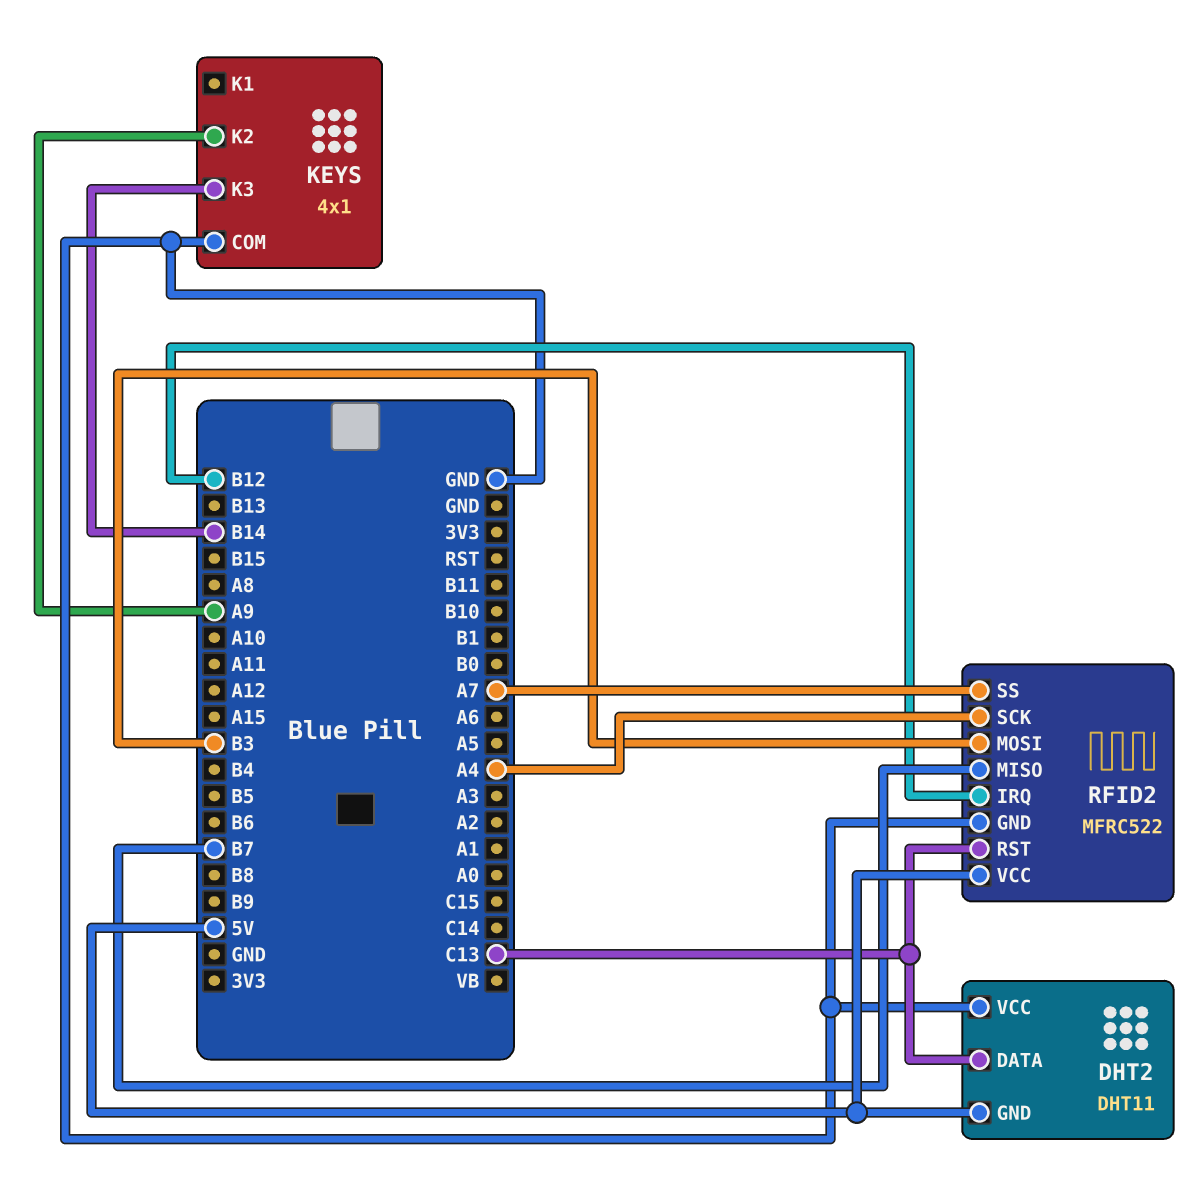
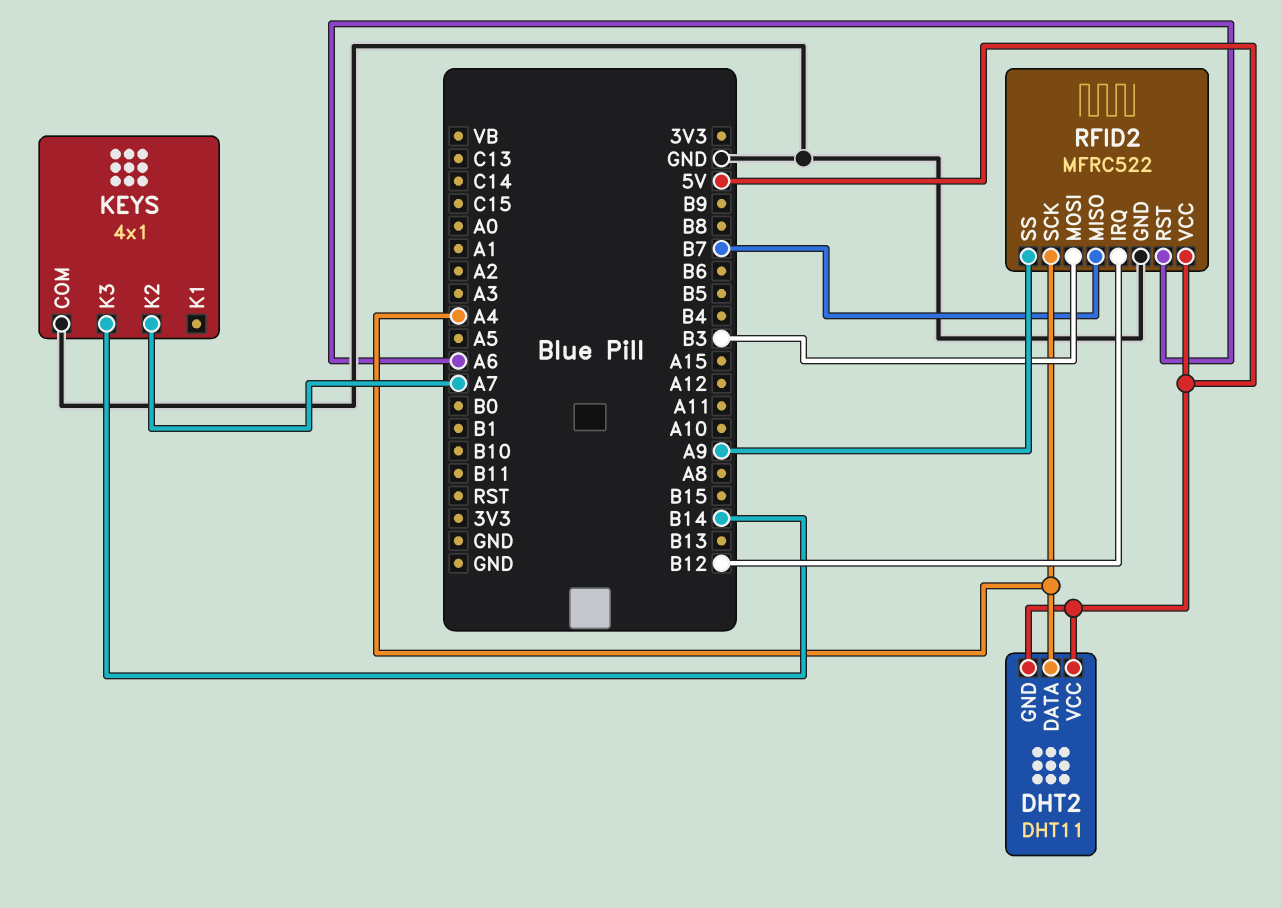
DHT2 pin DATA: C13 -> A4
DHT2 pin VCC: GND -> 5V
KEYS pin K2: A9 -> A7
RFID2 pin RST: C13 -> A6
RFID2 pin SS: A7 -> A9

